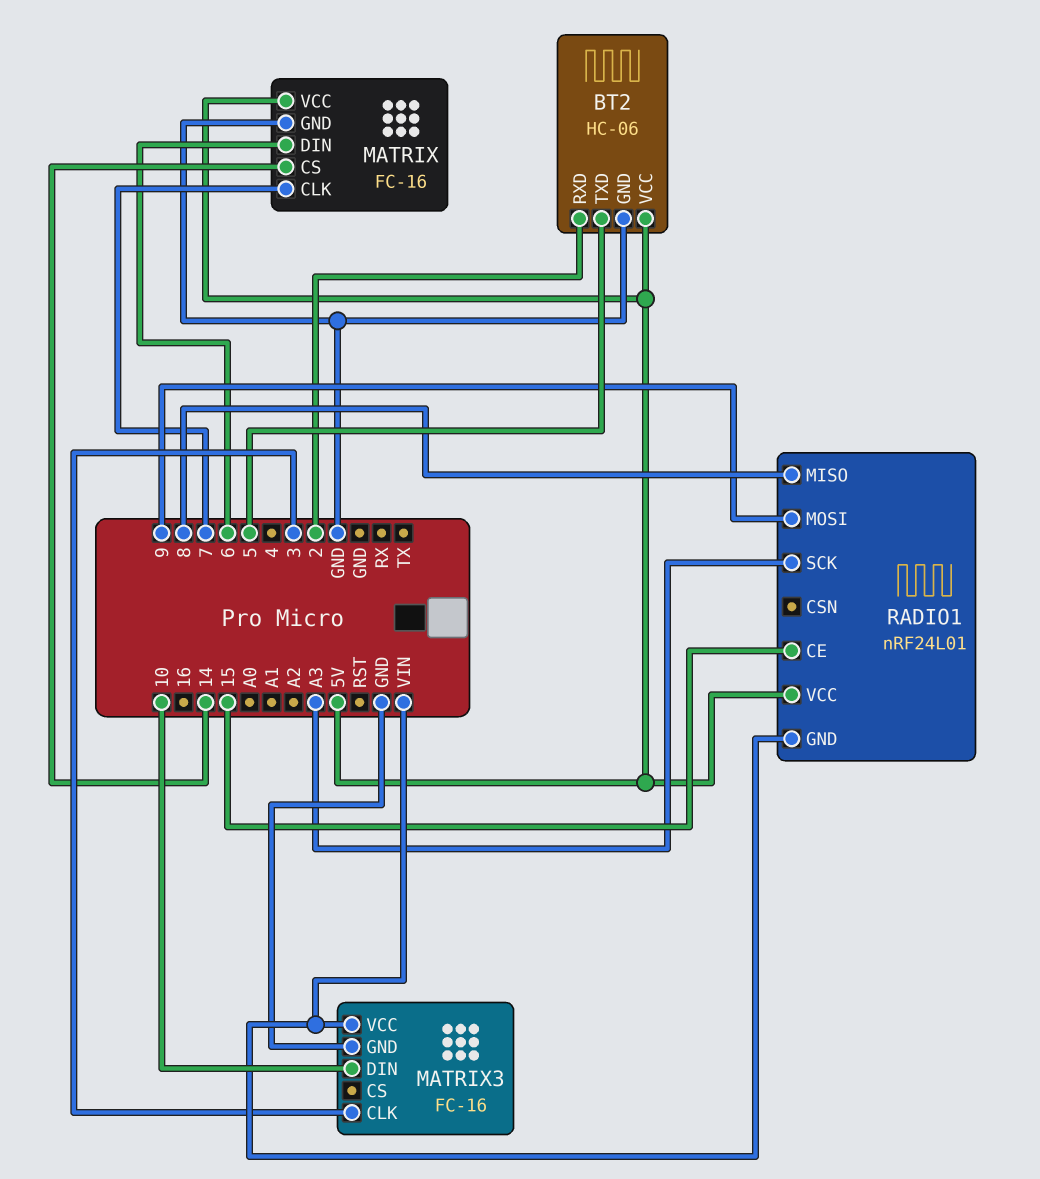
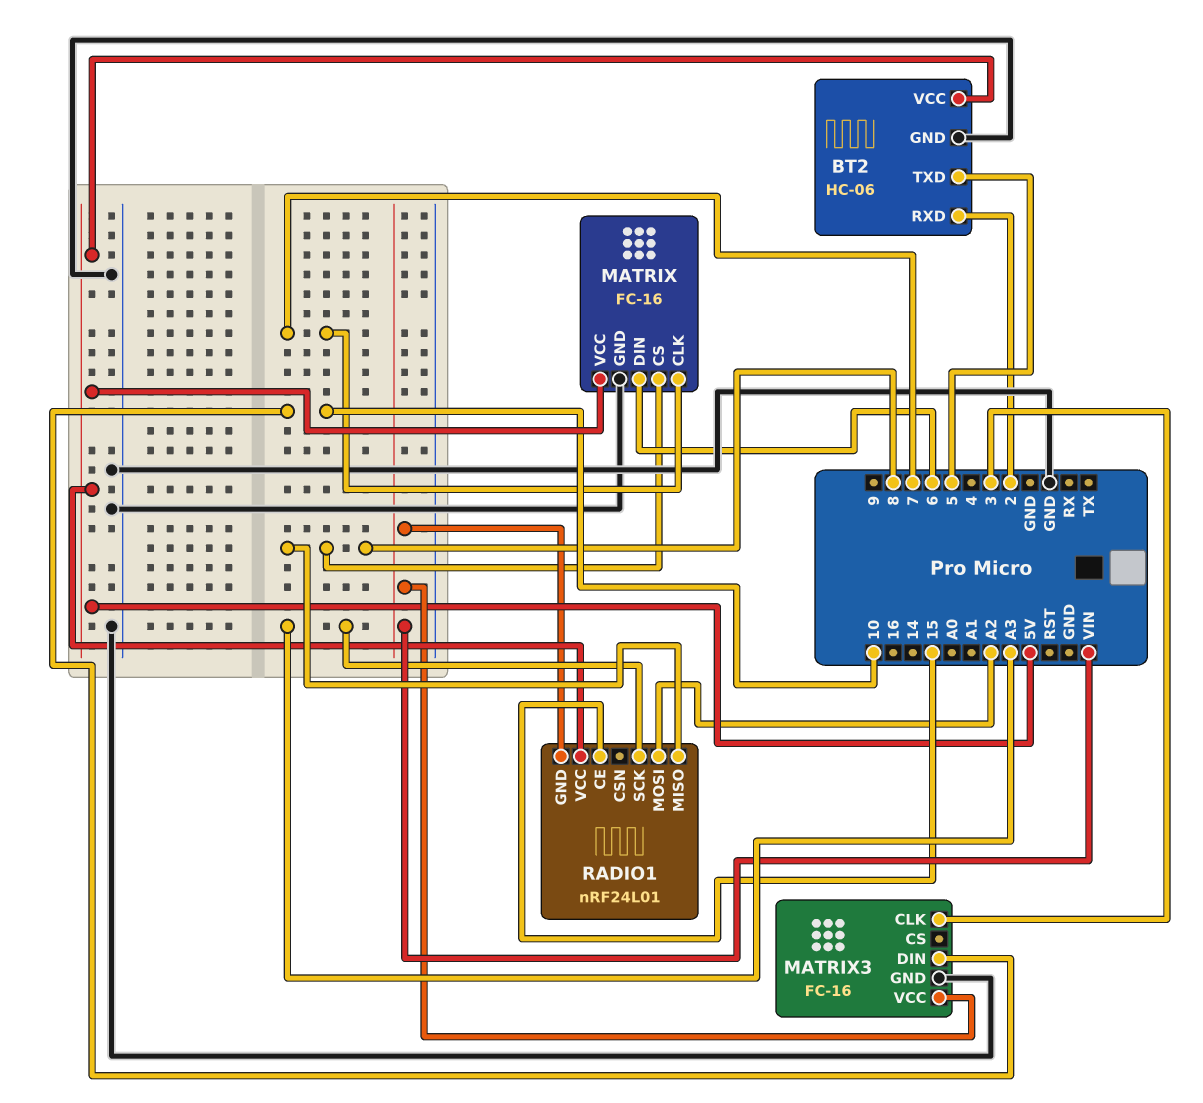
MATRIX pin CS: 14 -> 8
RADIO1 pin MOSI: 9 -> A2

